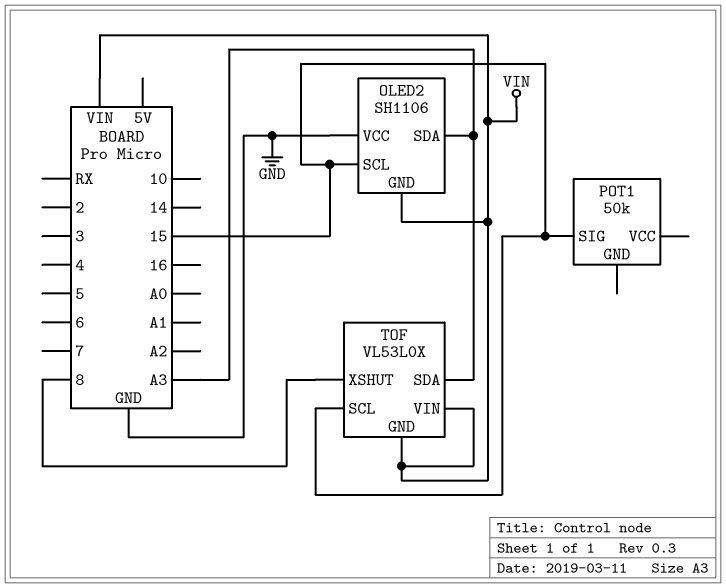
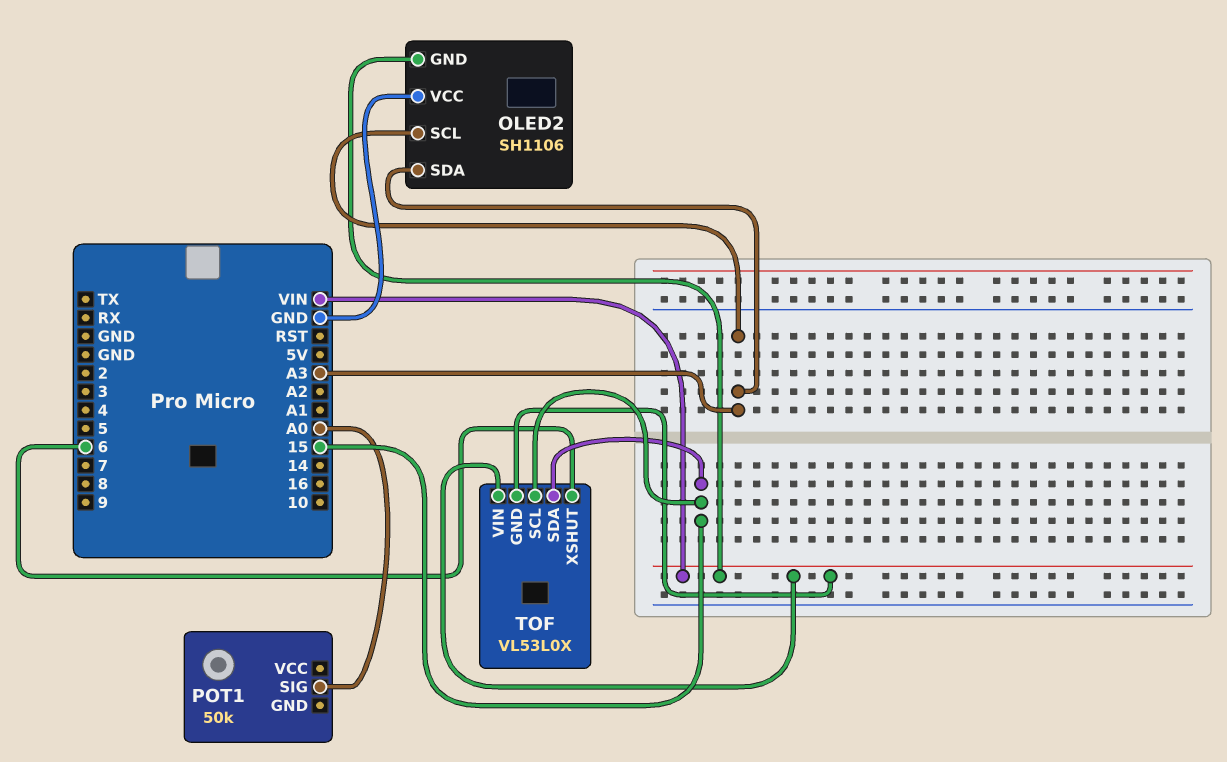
OLED2 pin SCL: 15 -> A3
POT1 pin SIG: 15 -> A0
TOF pin SDA: A3 -> 15
TOF pin XSHUT: 8 -> 6

